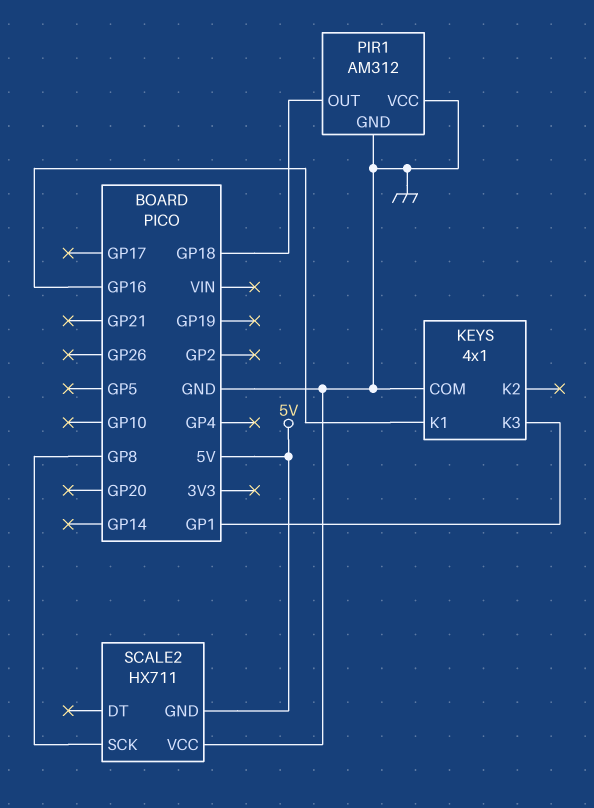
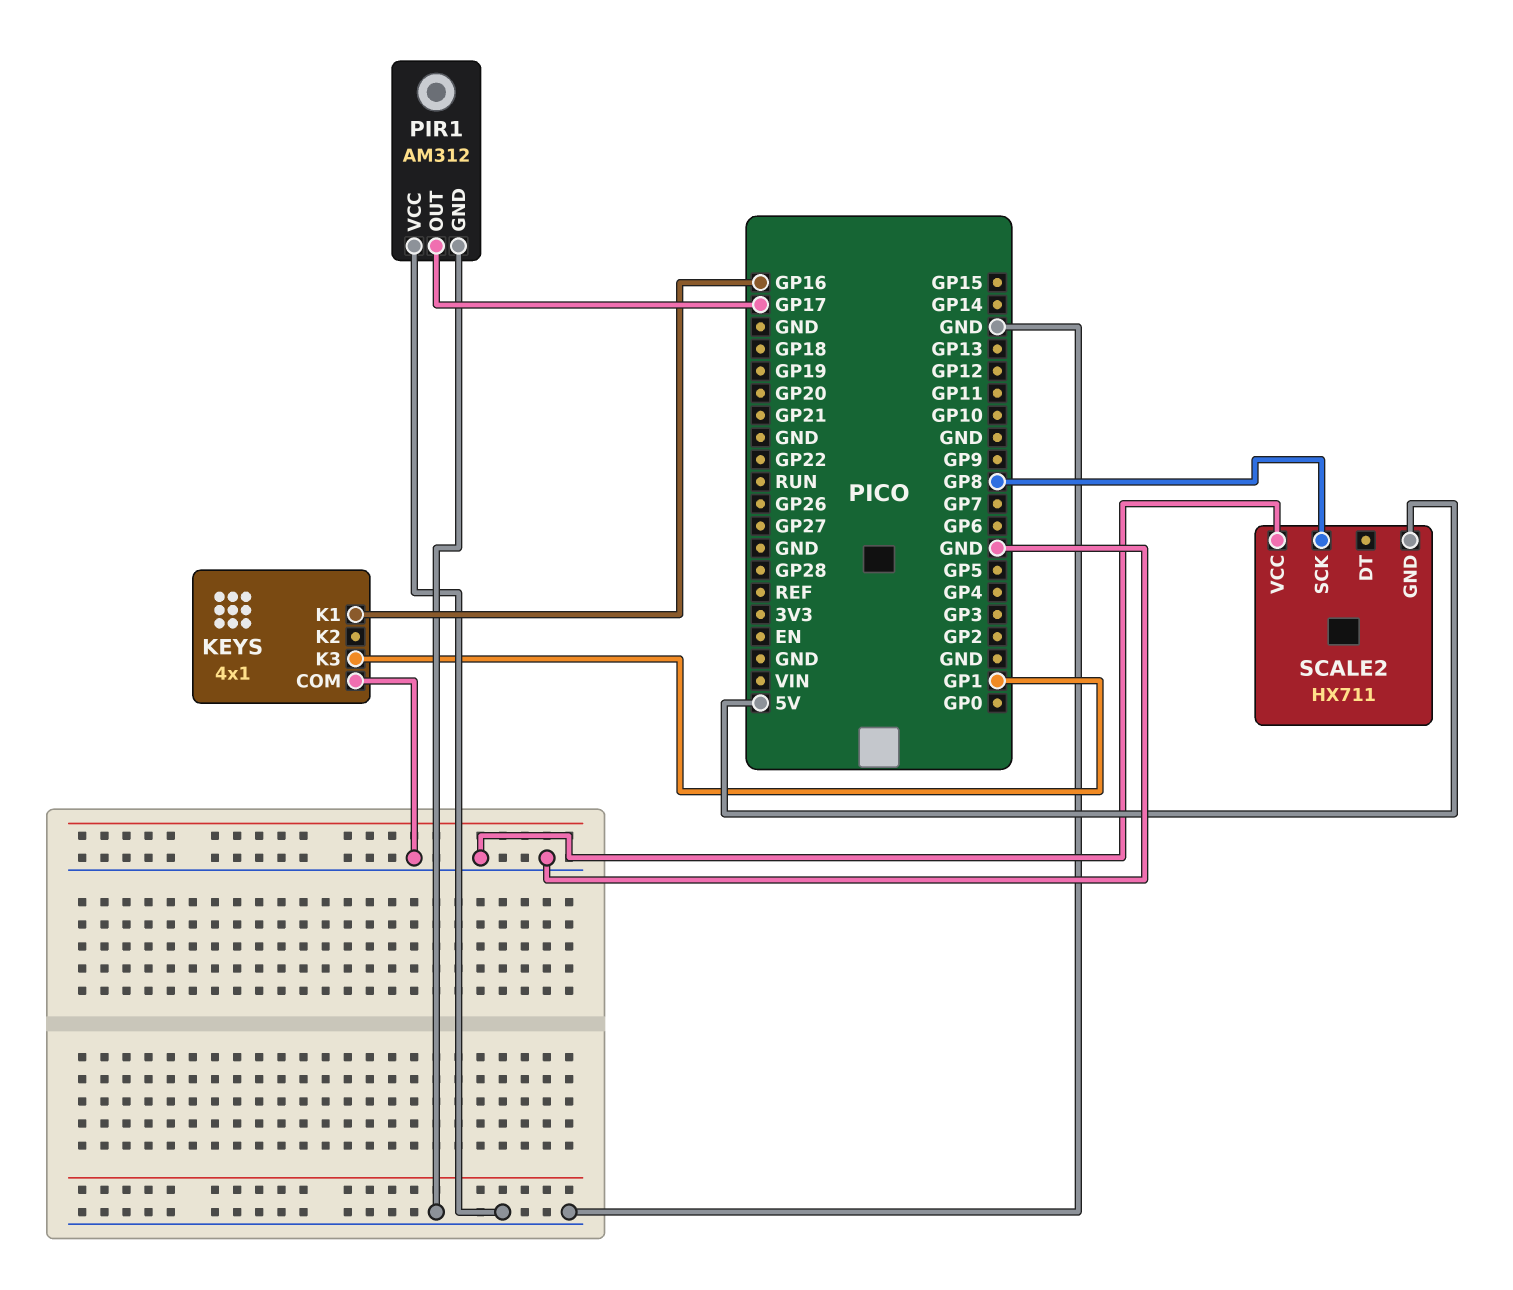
PIR1 pin OUT: GP18 -> GP17

